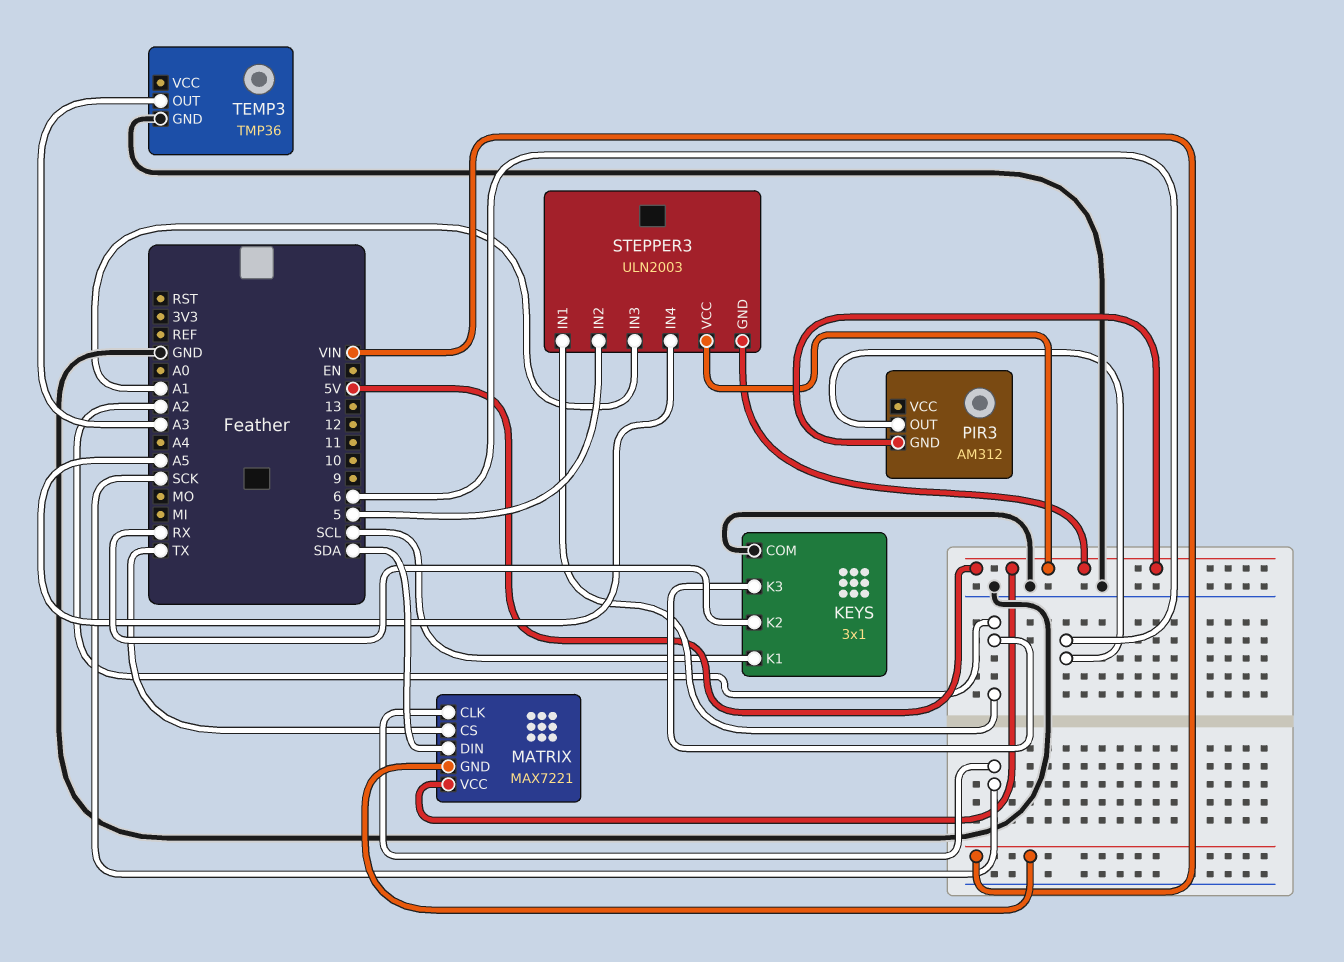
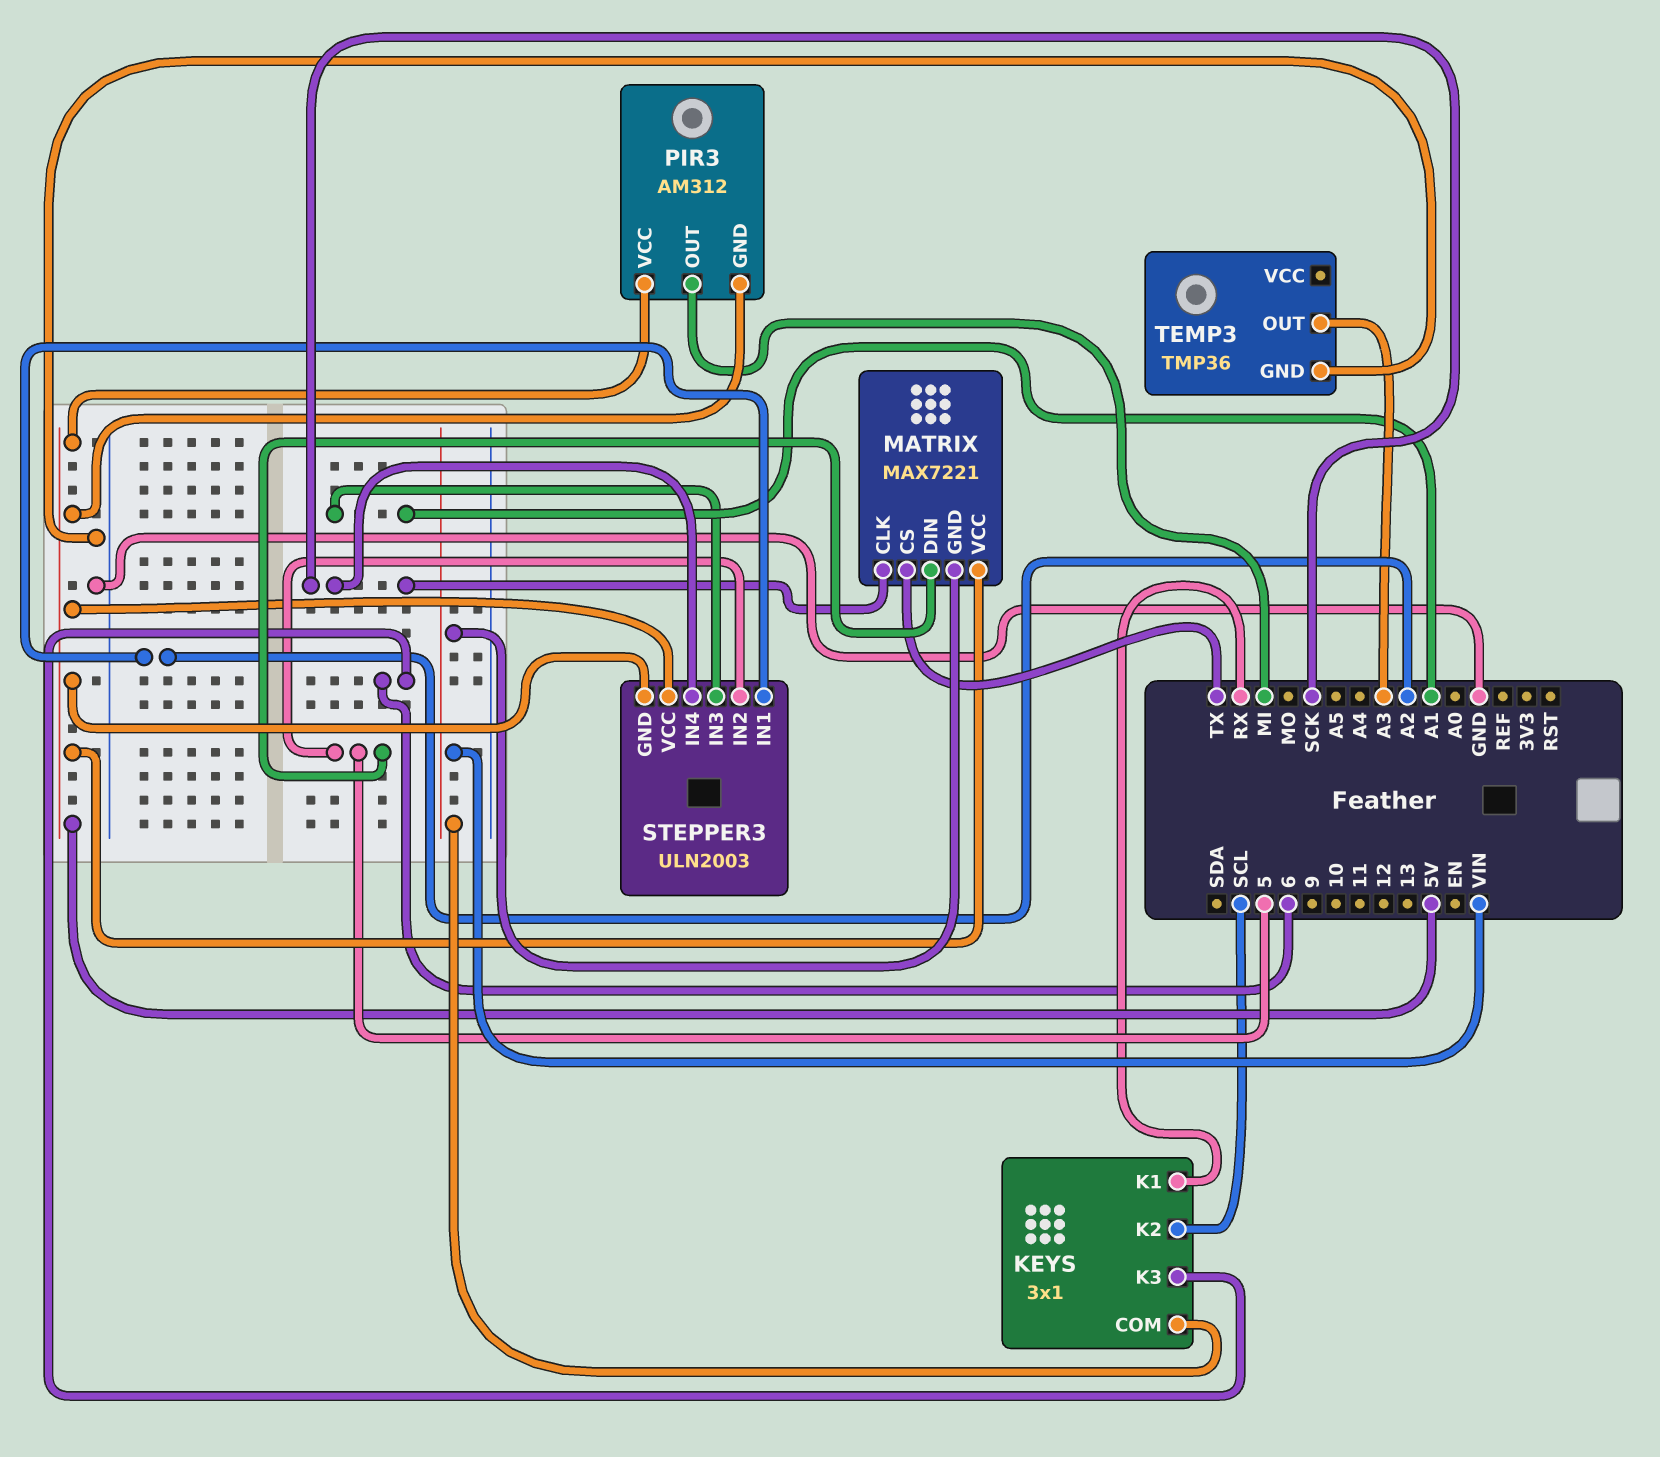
KEYS pin COM: GND -> VIN
KEYS pin K1: SCL -> RX
KEYS pin K2: RX -> SCL
KEYS pin K3: A2 -> 6
MATRIX pin DIN: SDA -> 5
PIR3 pin OUT: 6 -> MI
PIR3 pin VCC: none -> 5V
STEPPER3 pin IN4: A5 -> SCK

